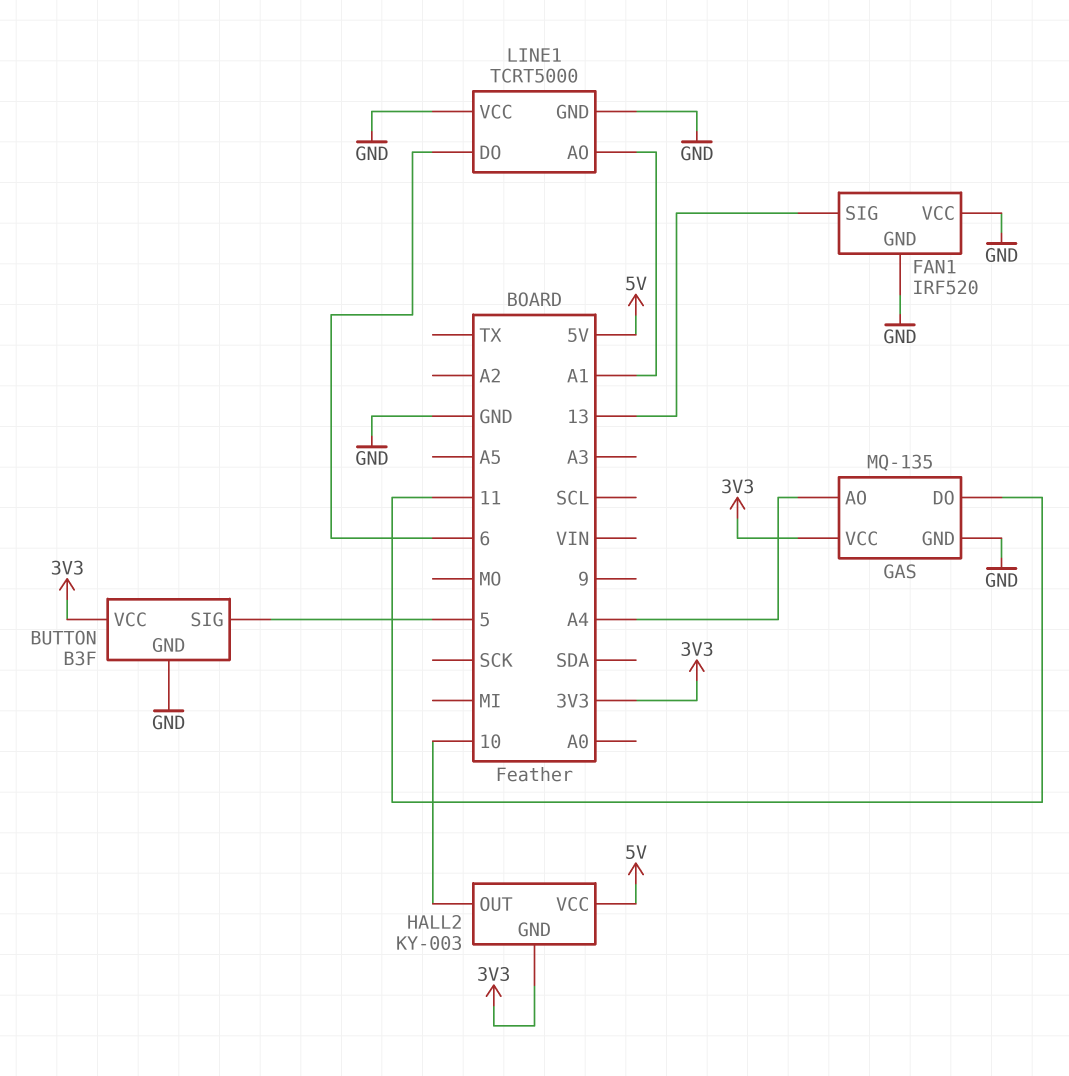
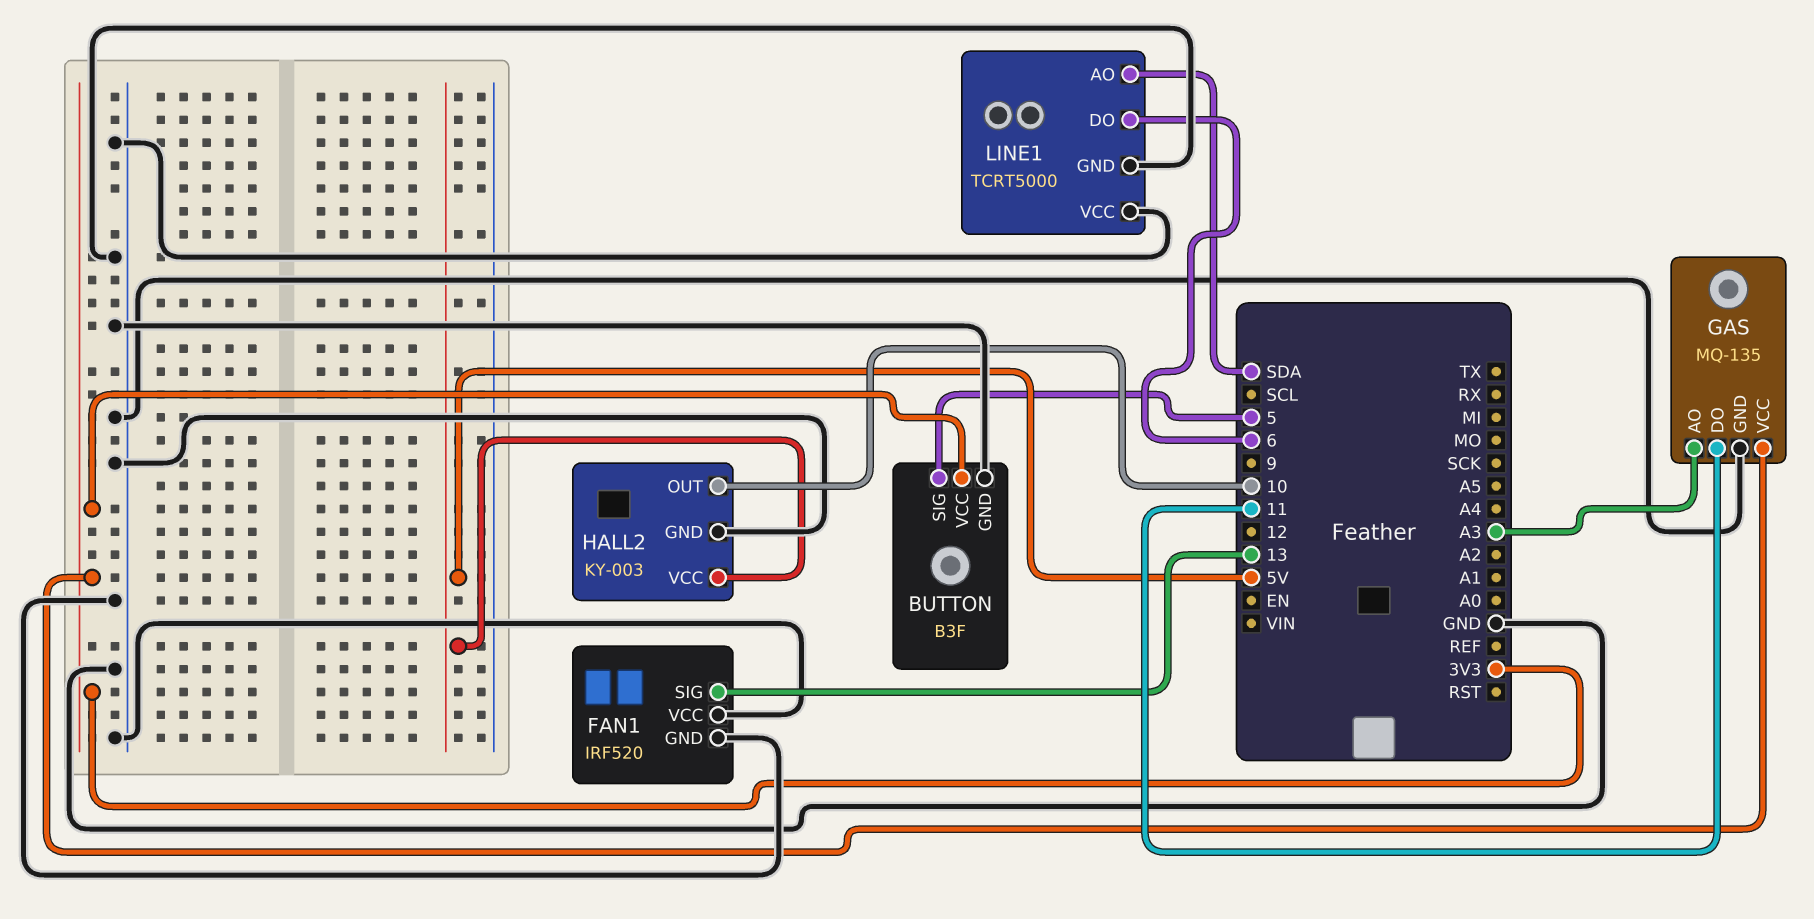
GAS pin AO: A4 -> A3
HALL2 pin GND: 3V3 -> GND
LINE1 pin AO: A1 -> SDA

